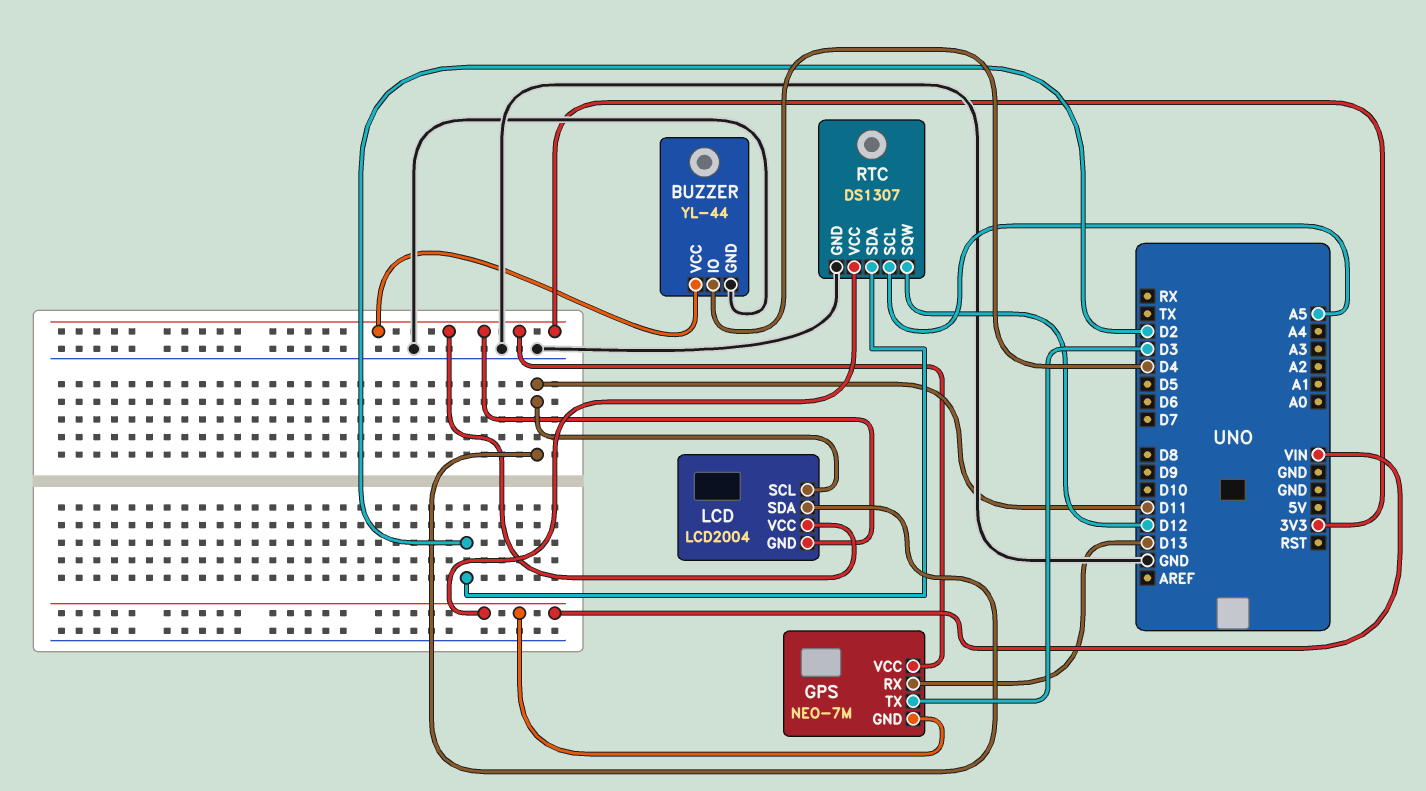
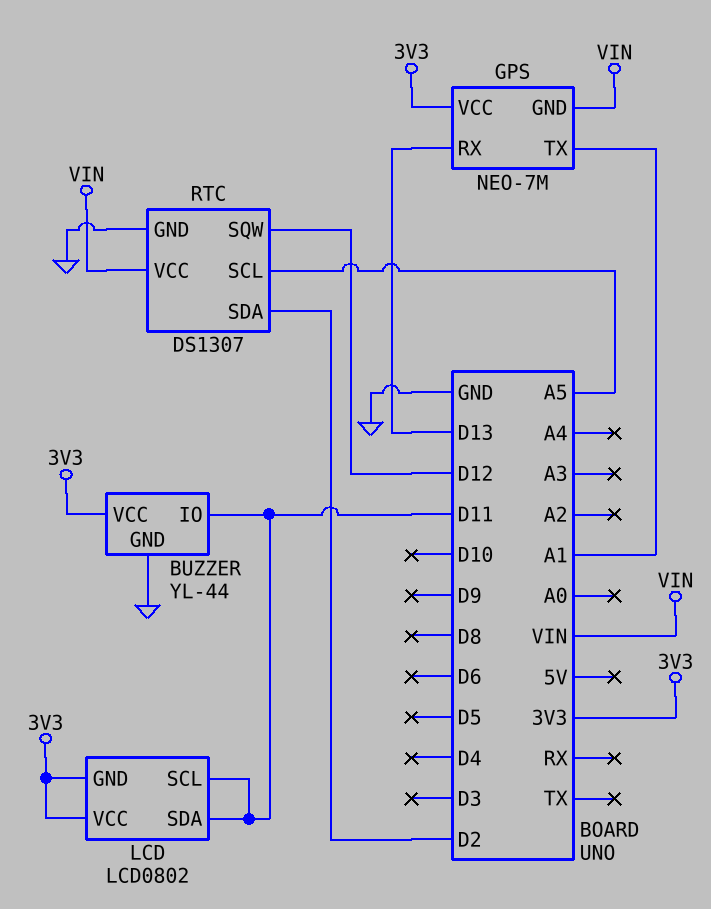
BUZZER pin IO: D4 -> D11
GPS pin TX: D3 -> A1
LCD: LCD2004 -> LCD0802

